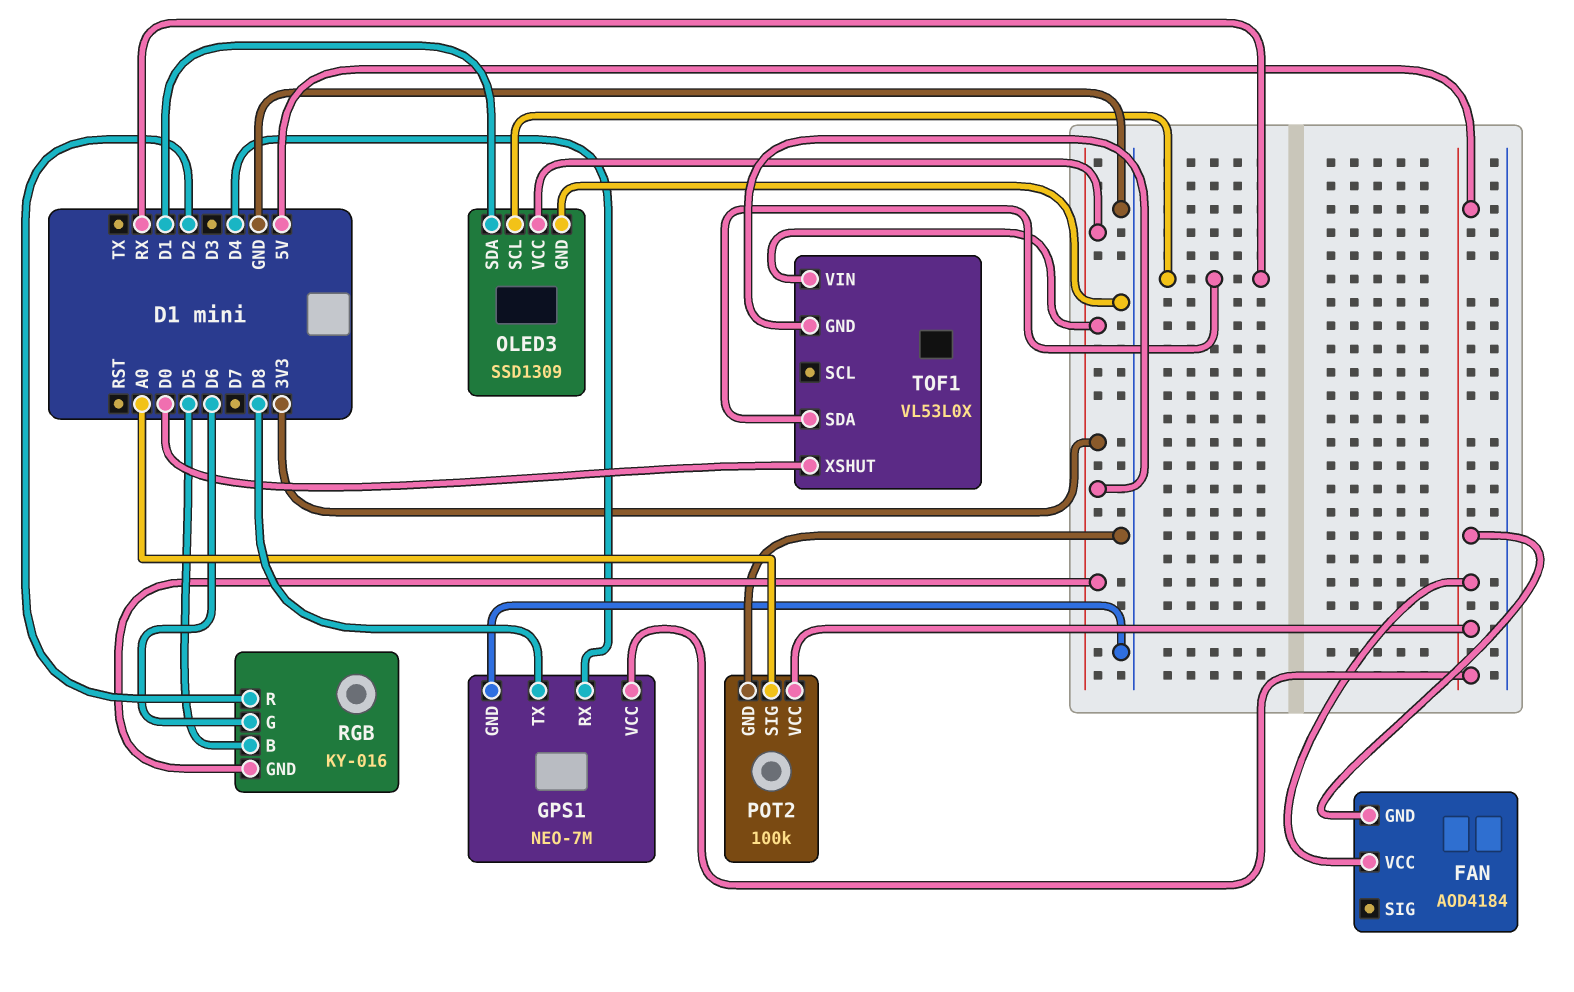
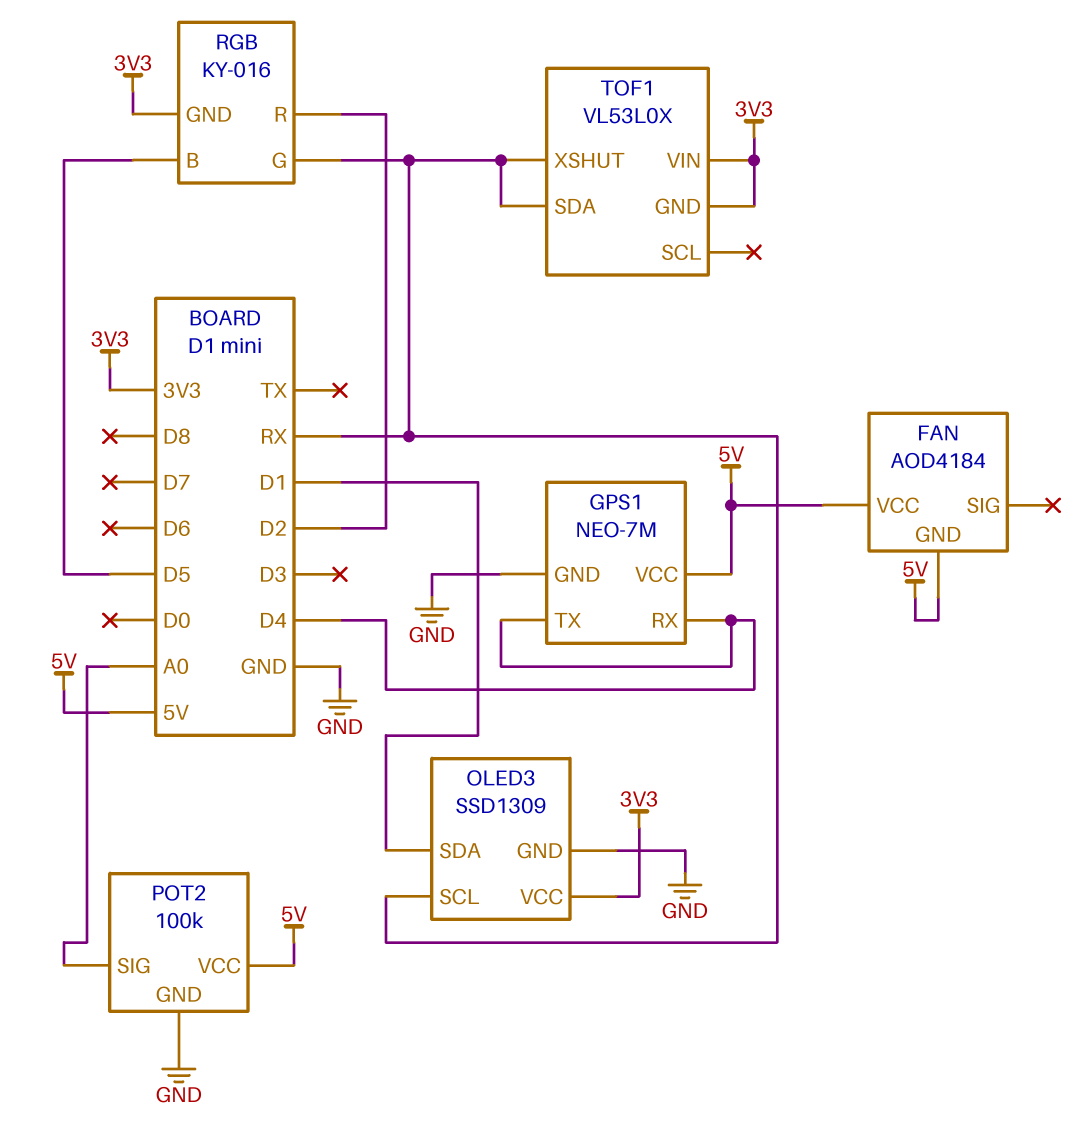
GPS1 pin TX: D8 -> D4
RGB pin G: D6 -> RX
TOF1 pin XSHUT: D0 -> RX

